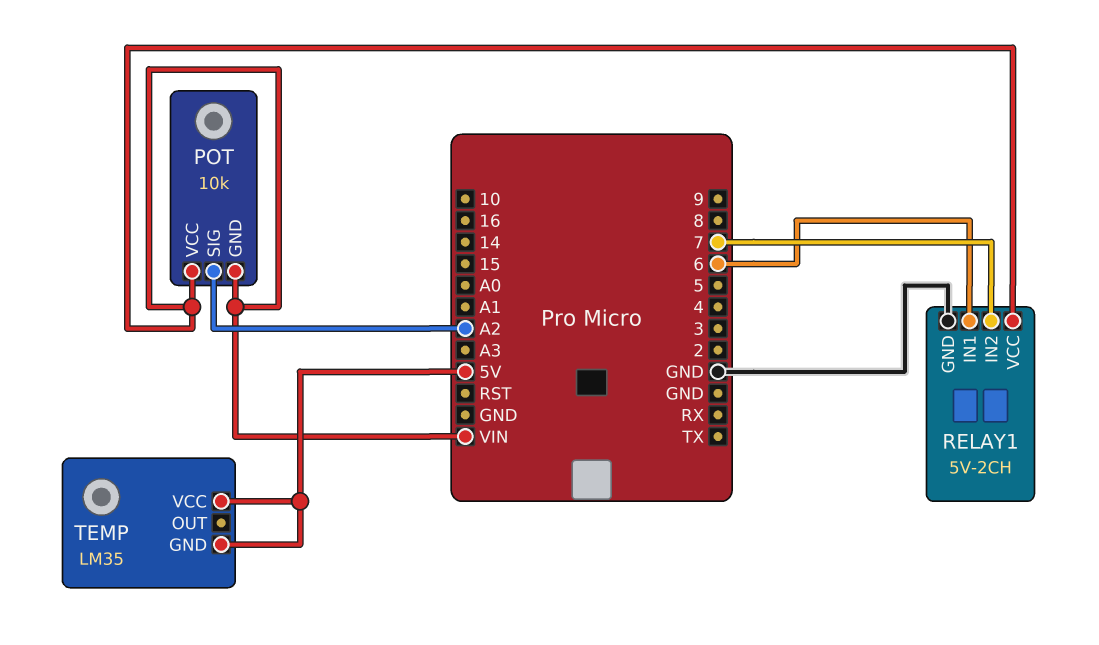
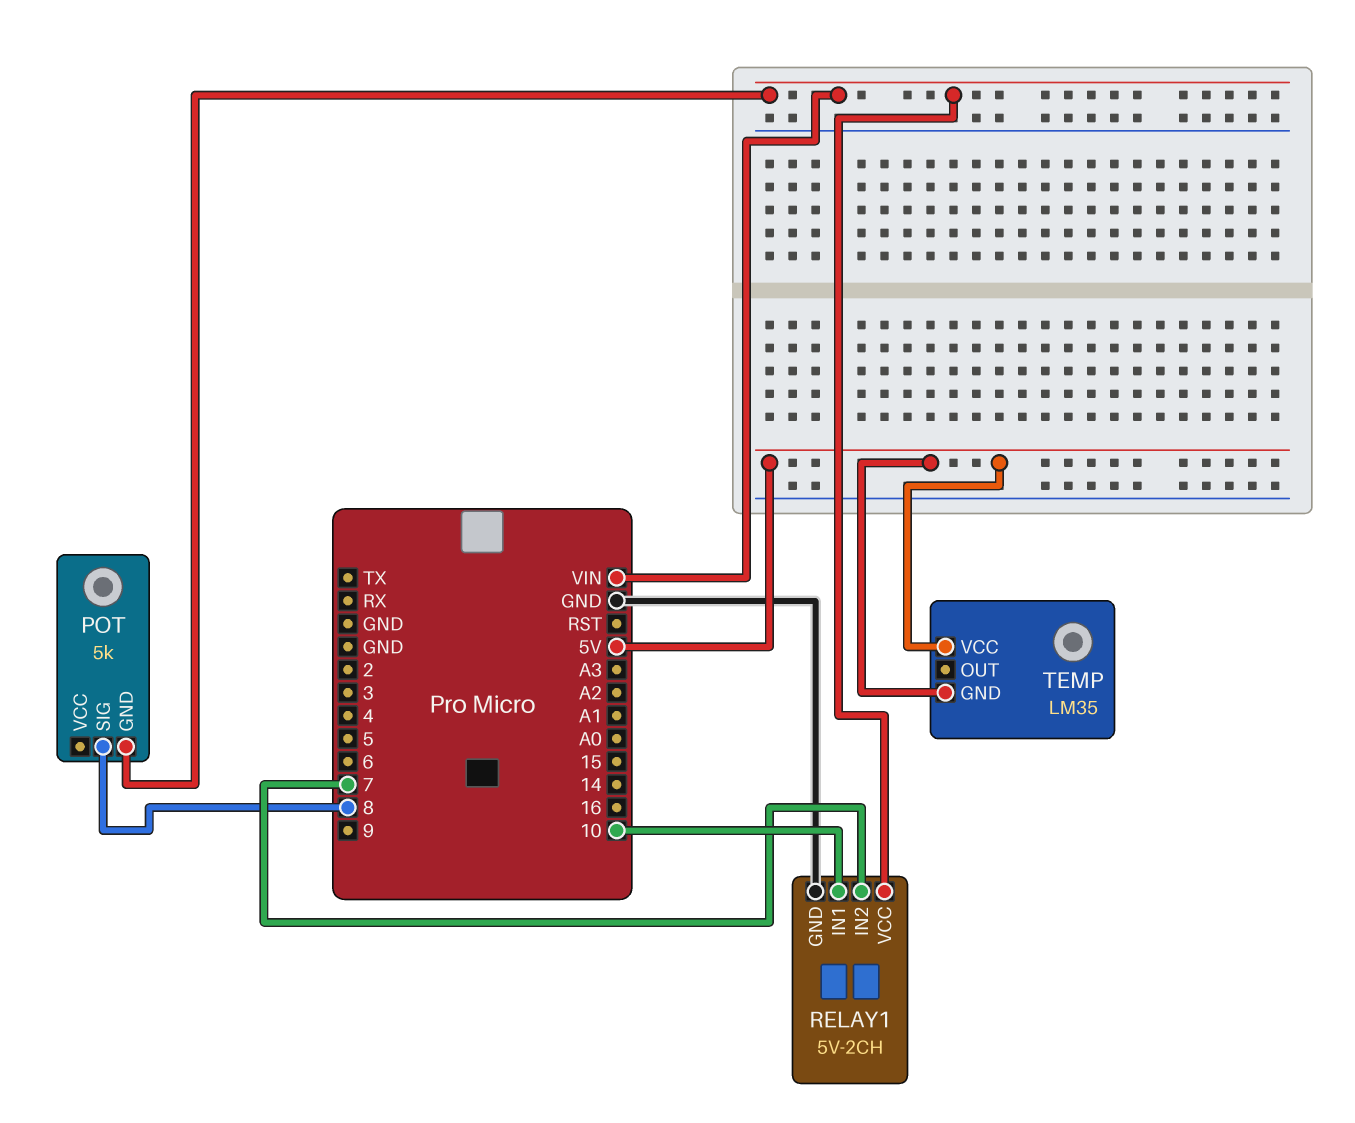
POT: 10k -> 5k
POT pin SIG: A2 -> 8
POT pin VCC: VIN -> none
RELAY1 pin IN1: 6 -> 10

